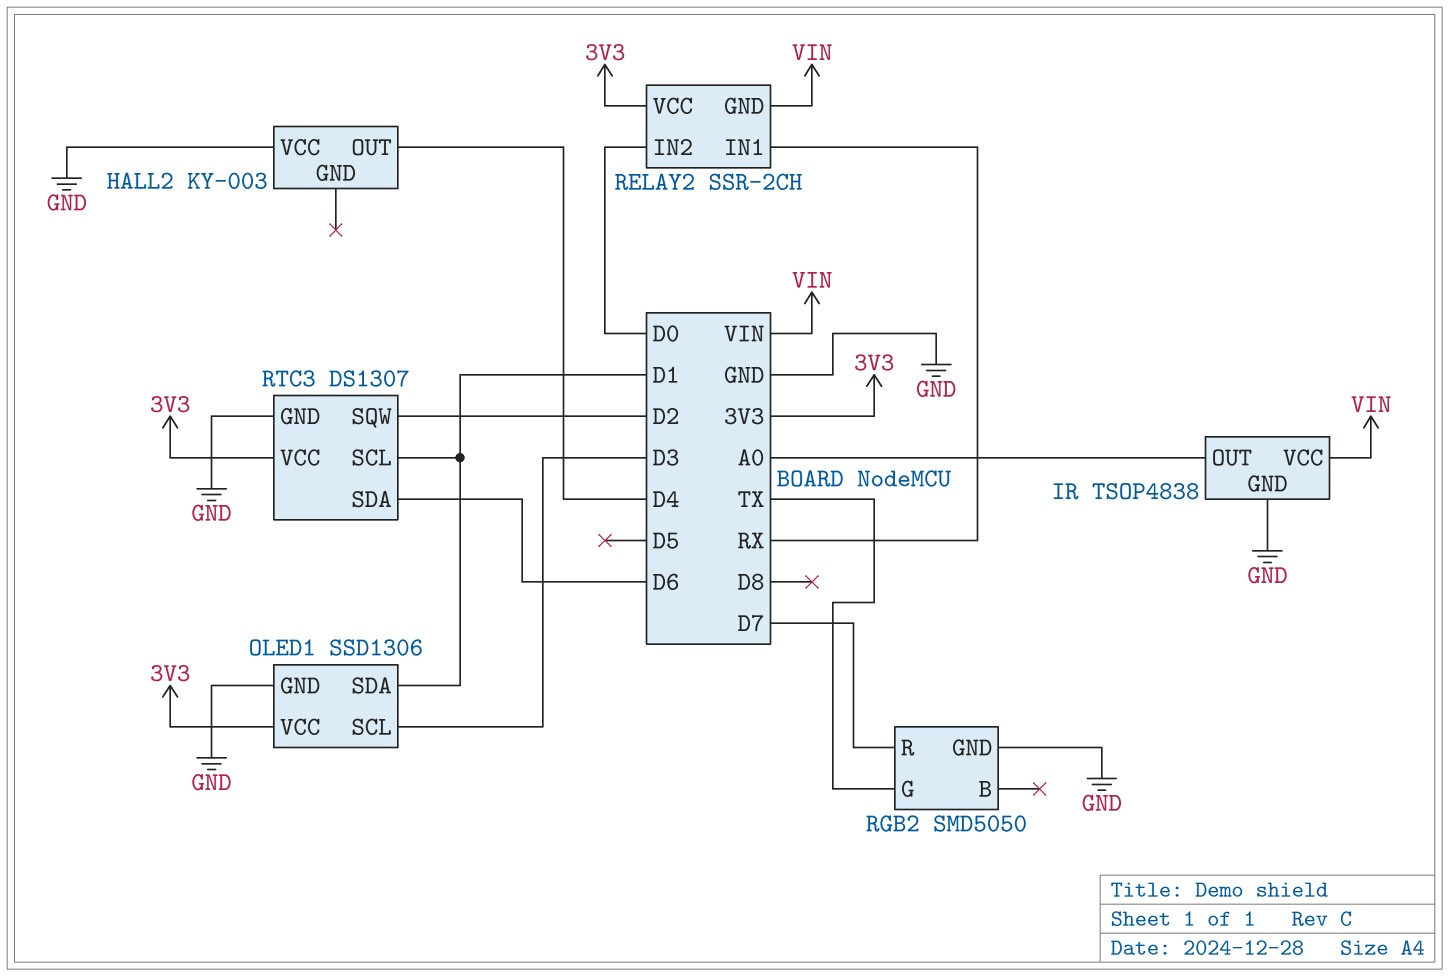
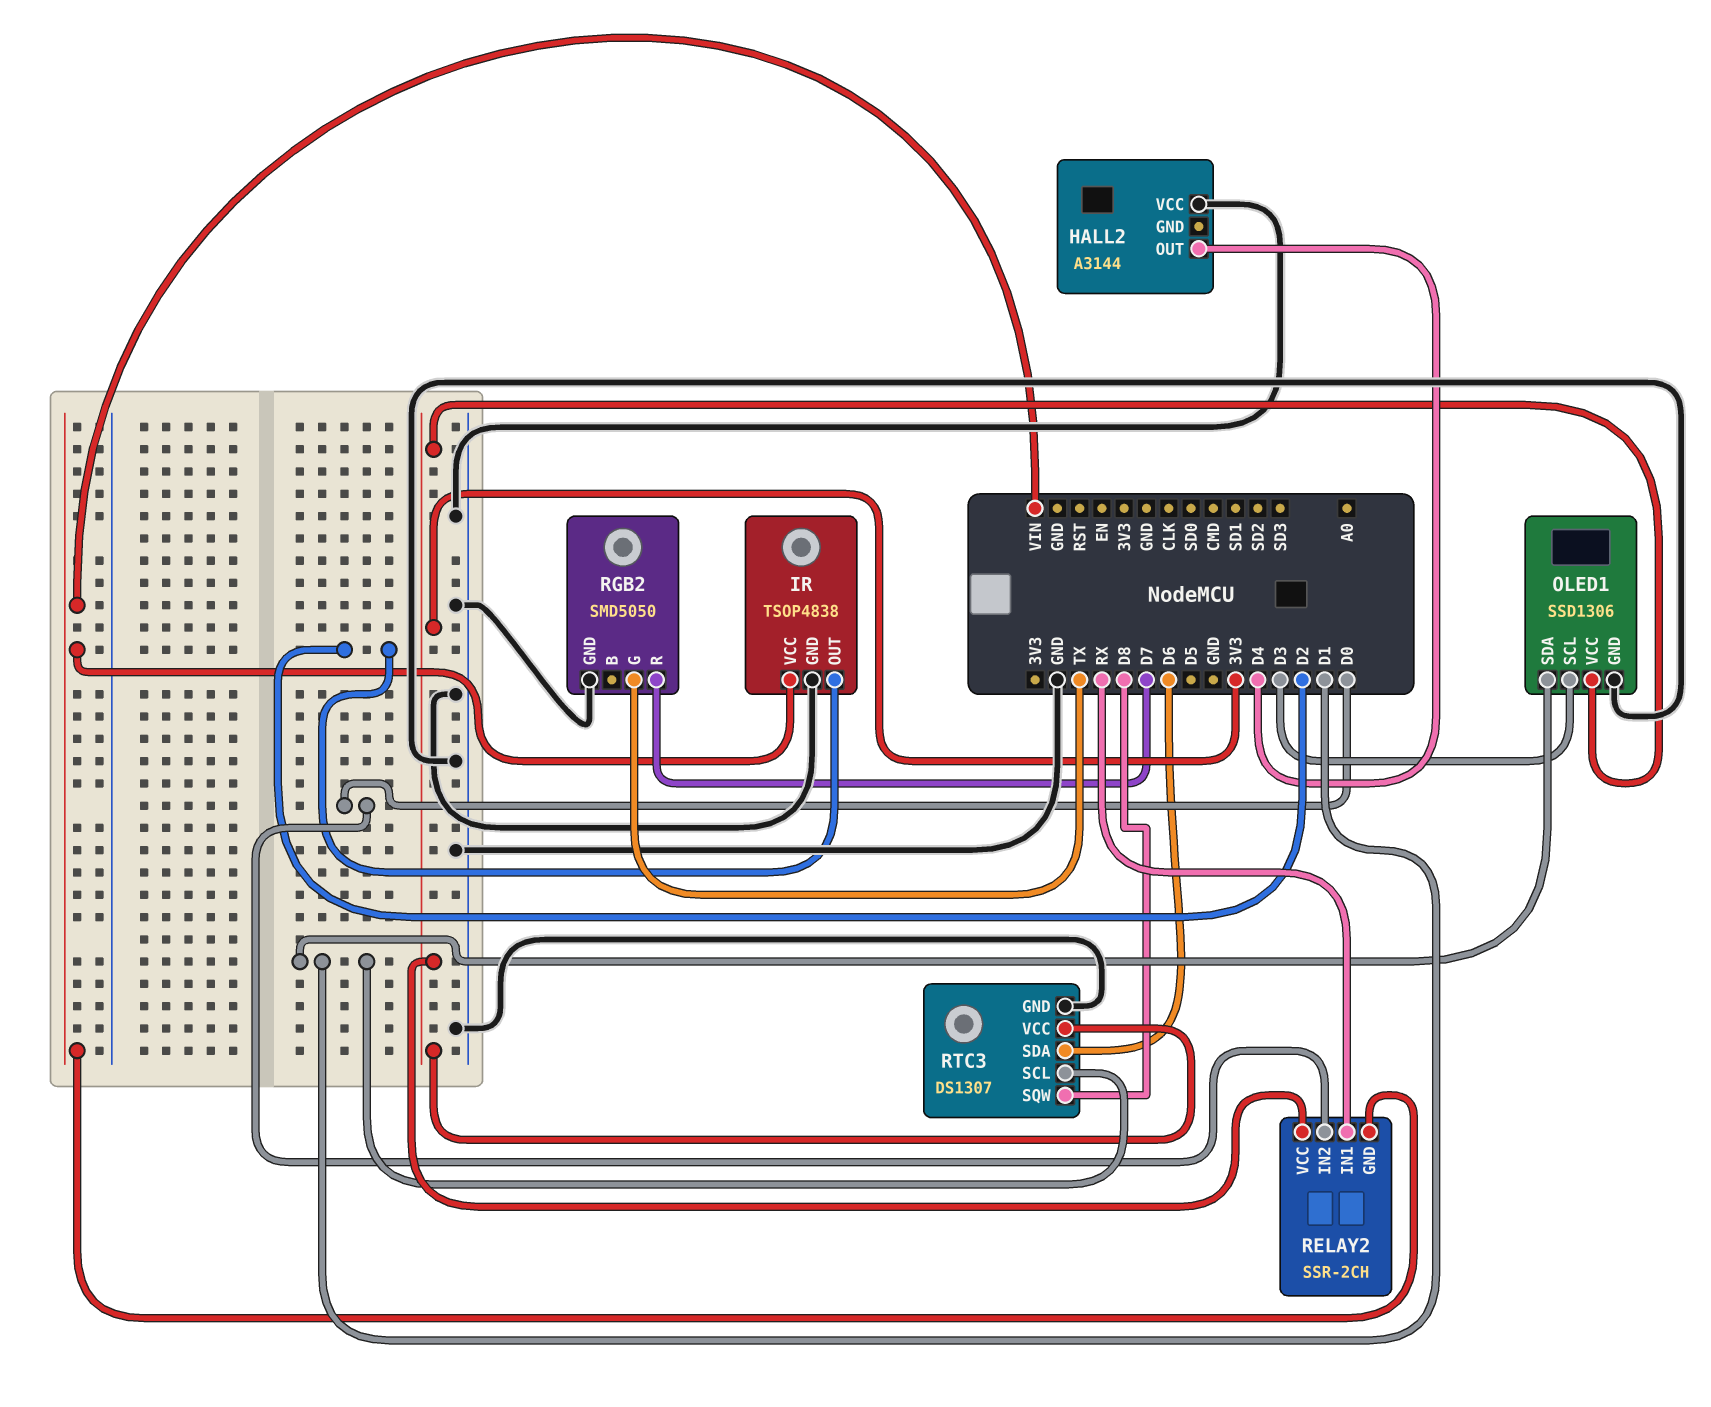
HALL2: KY-003 -> A3144
IR pin OUT: A0 -> D2
RTC3 pin SQW: D2 -> D8

